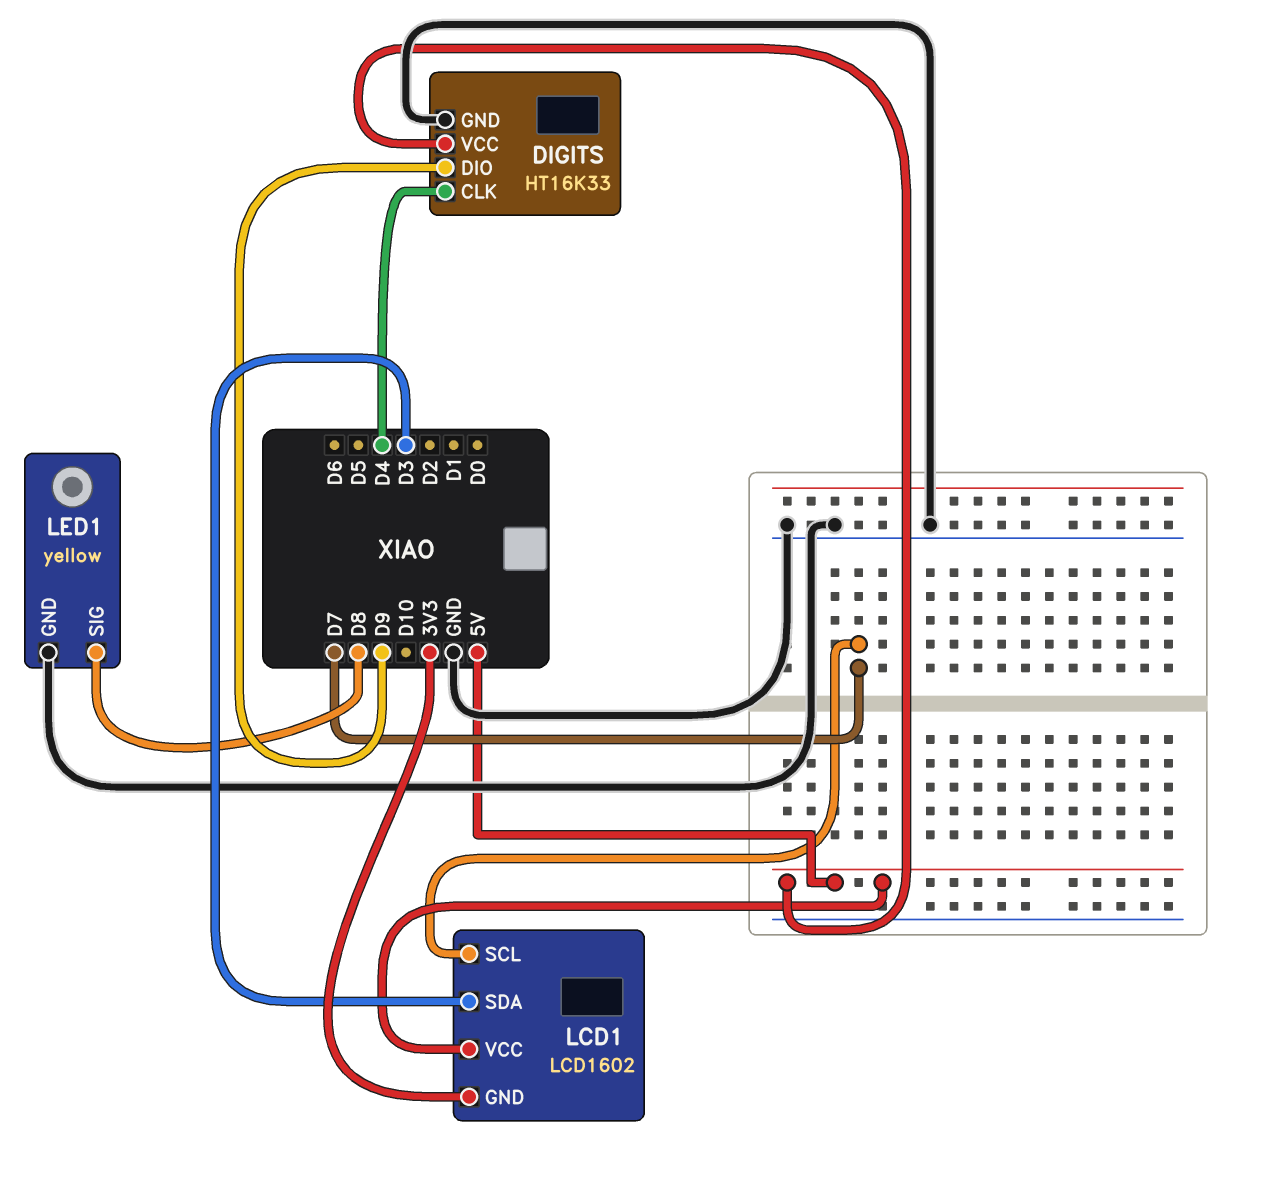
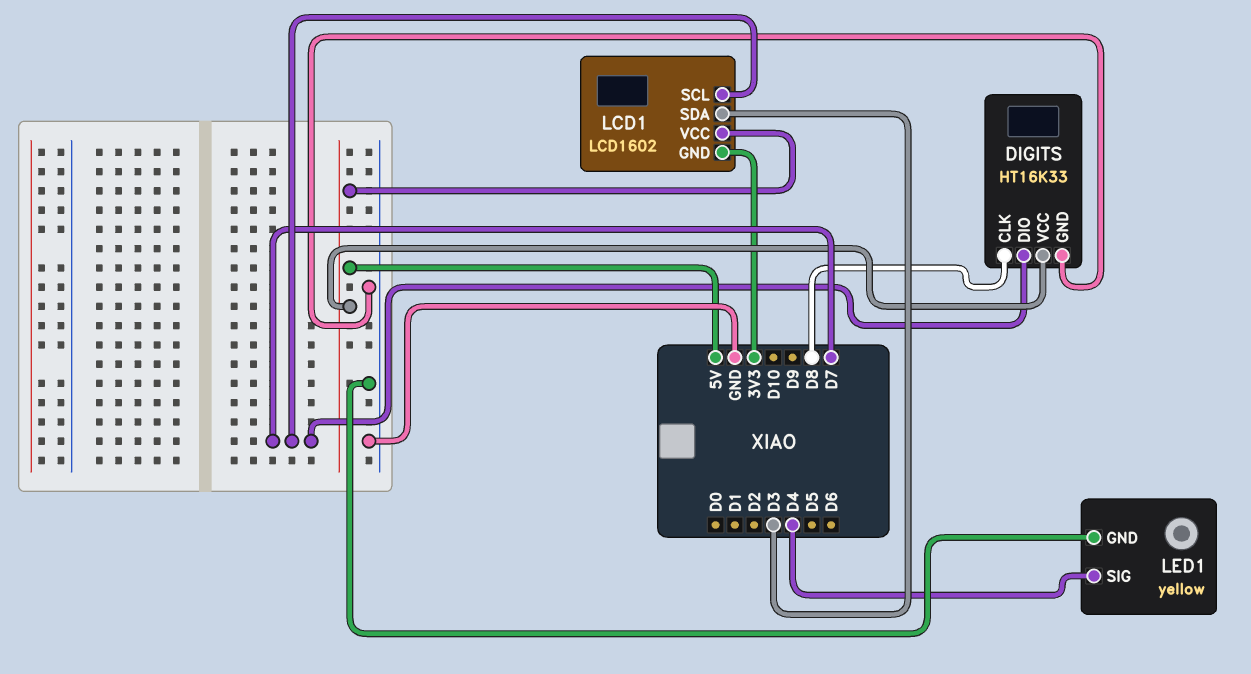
DIGITS pin CLK: D4 -> D8
DIGITS pin DIO: D9 -> D7
LED1 pin SIG: D8 -> D4

